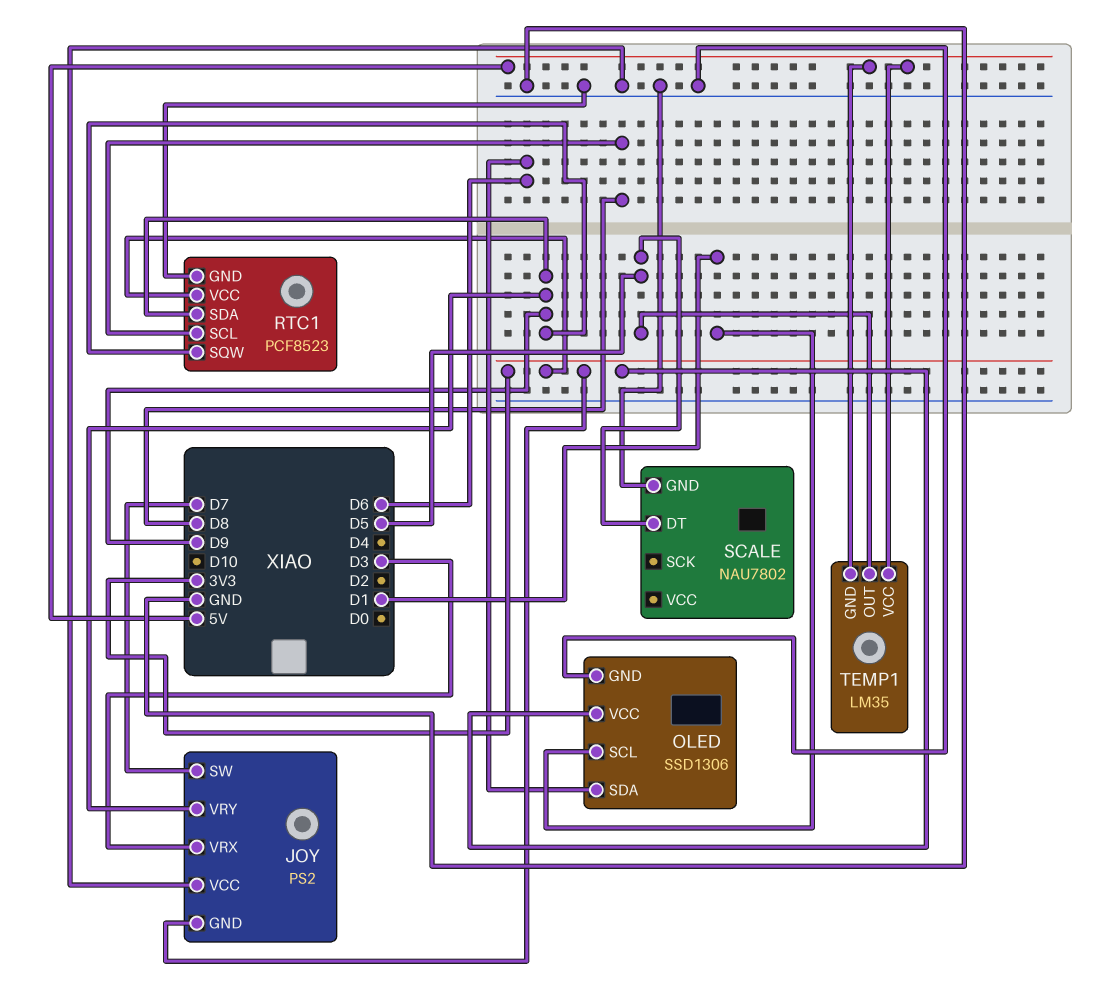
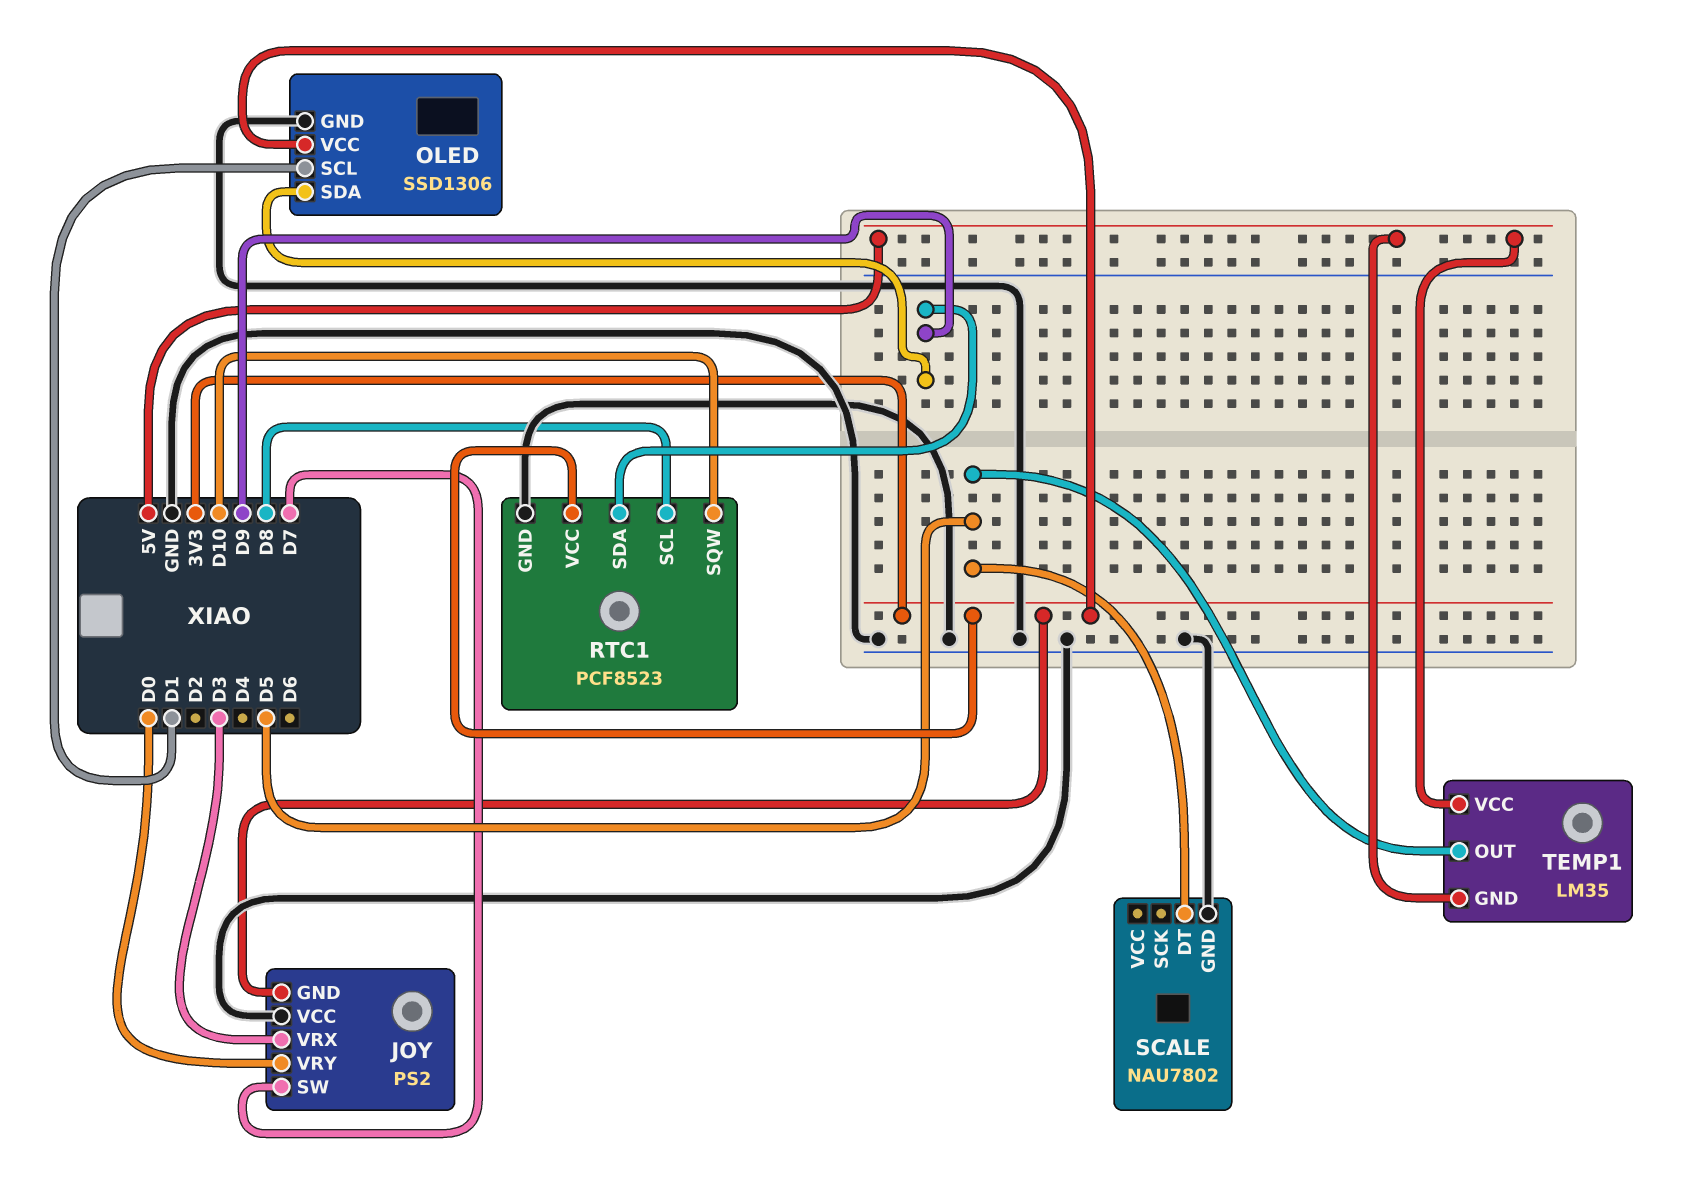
JOY pin VRY: D9 -> D0
OLED pin SDA: D6 -> D9
RTC1 pin SQW: D9 -> D10

